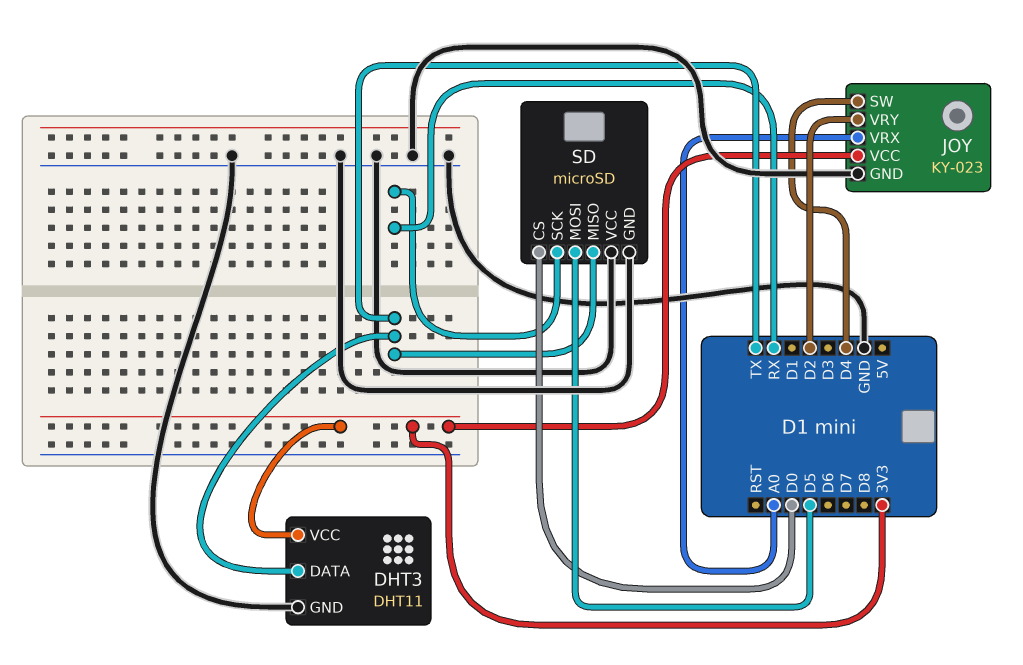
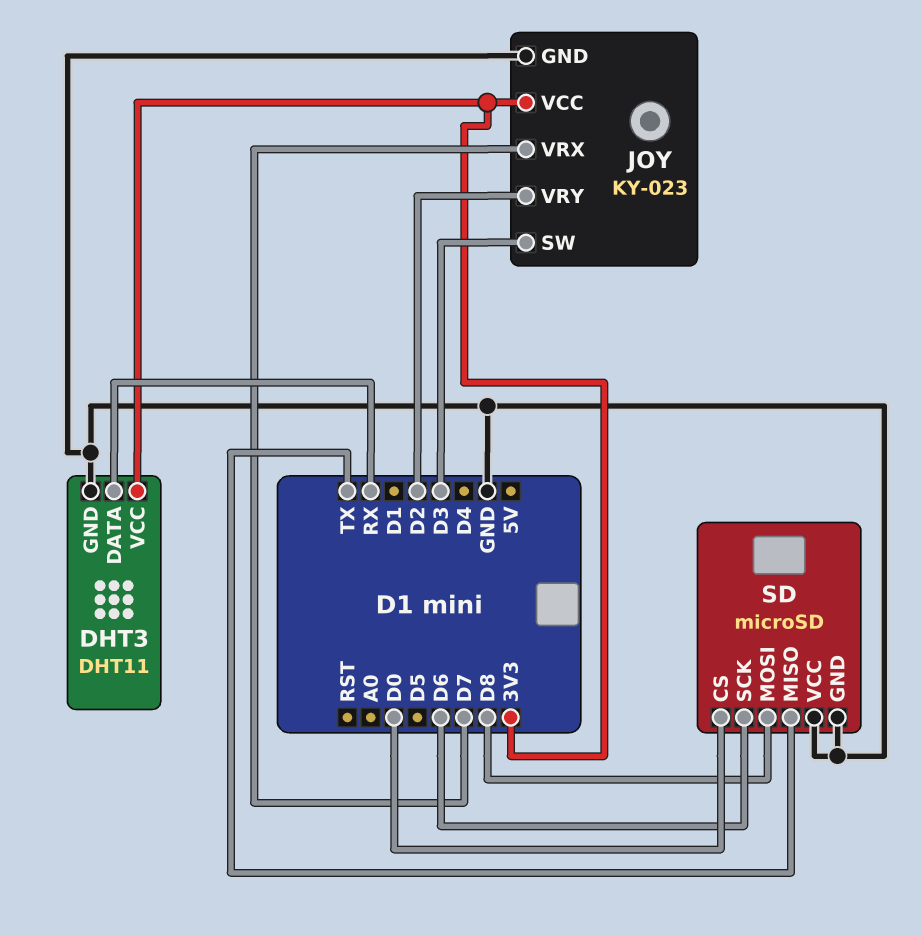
DHT3 pin DATA: TX -> RX
JOY pin SW: D4 -> D3
JOY pin VRX: A0 -> D7
SD pin MOSI: D5 -> D8
SD pin SCK: RX -> D6

